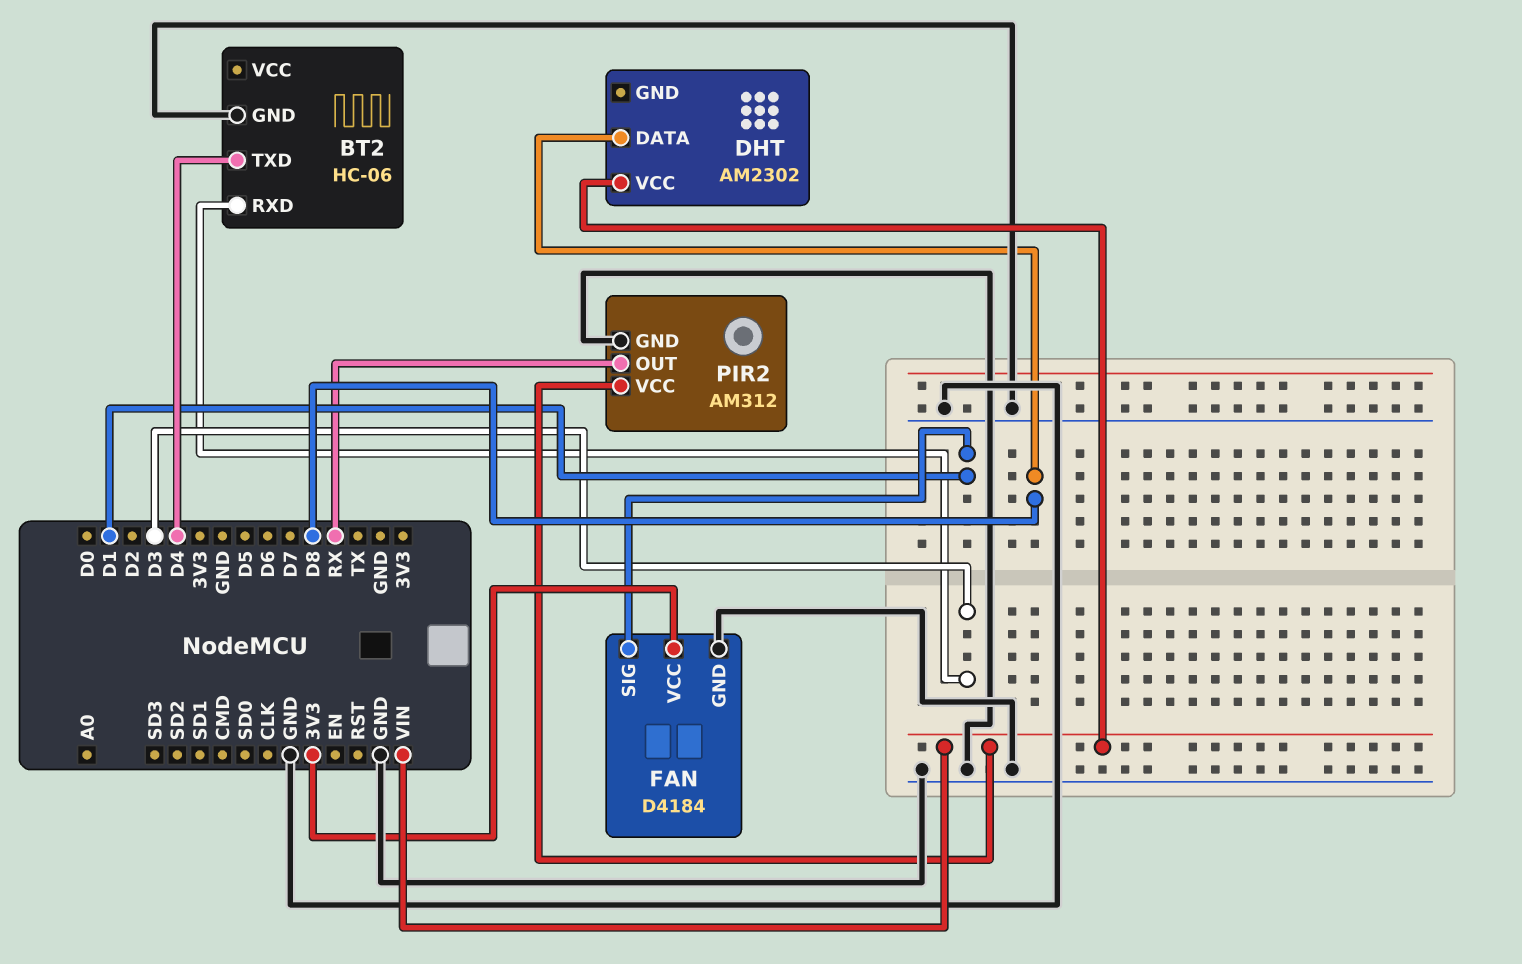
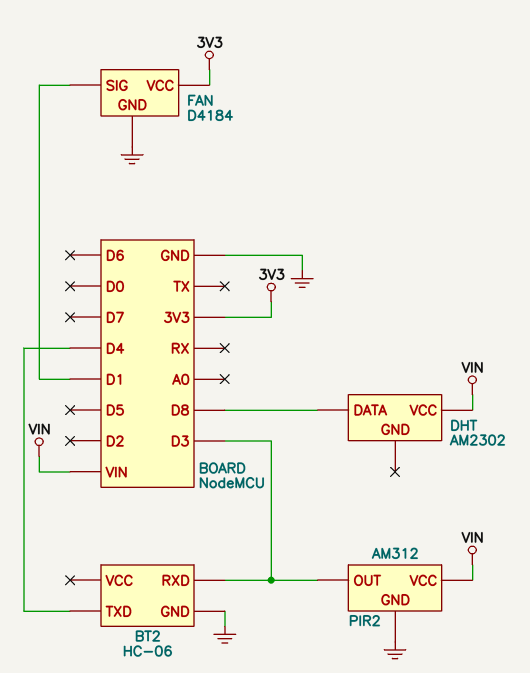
PIR2 pin OUT: RX -> D3

